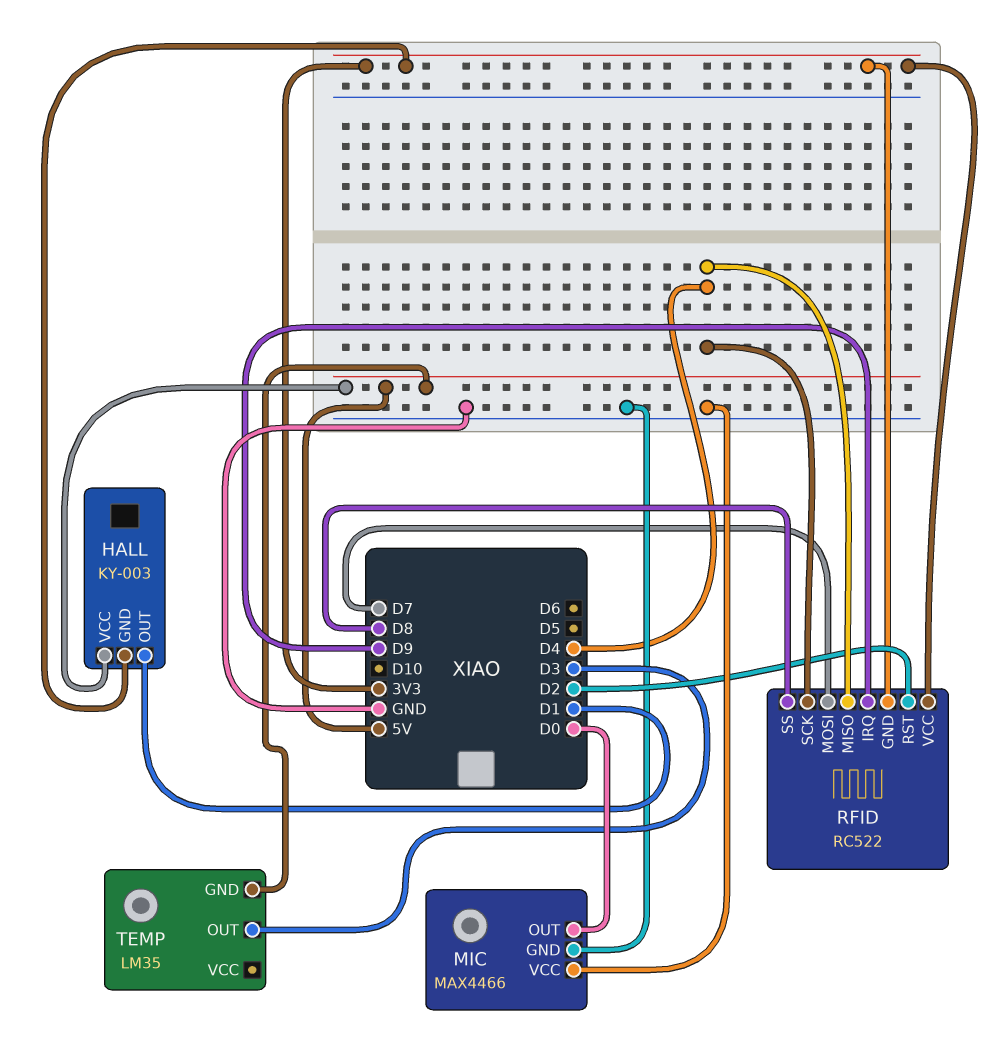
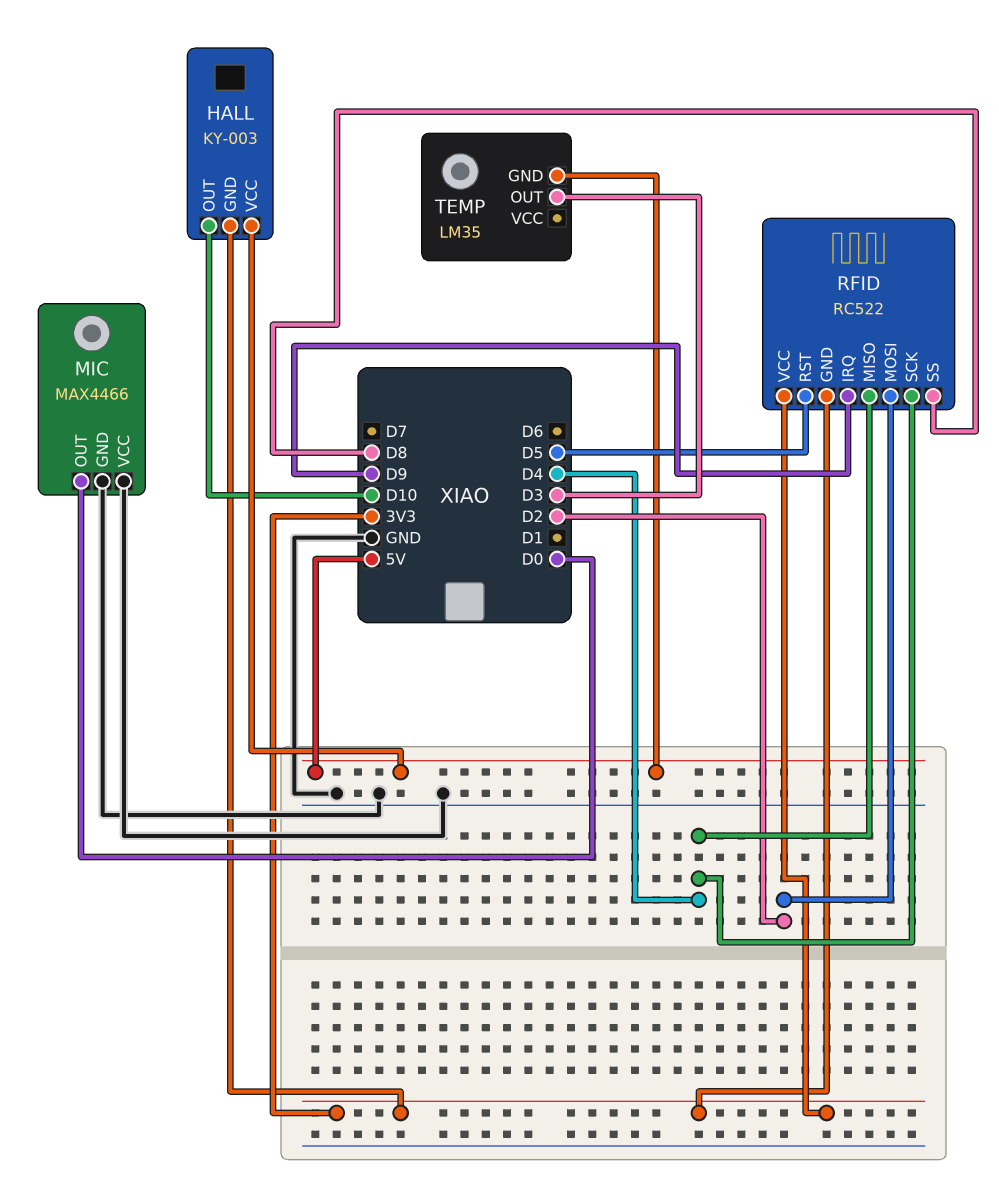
HALL pin OUT: D1 -> D10
RFID pin MOSI: D7 -> D2
RFID pin RST: D2 -> D5

